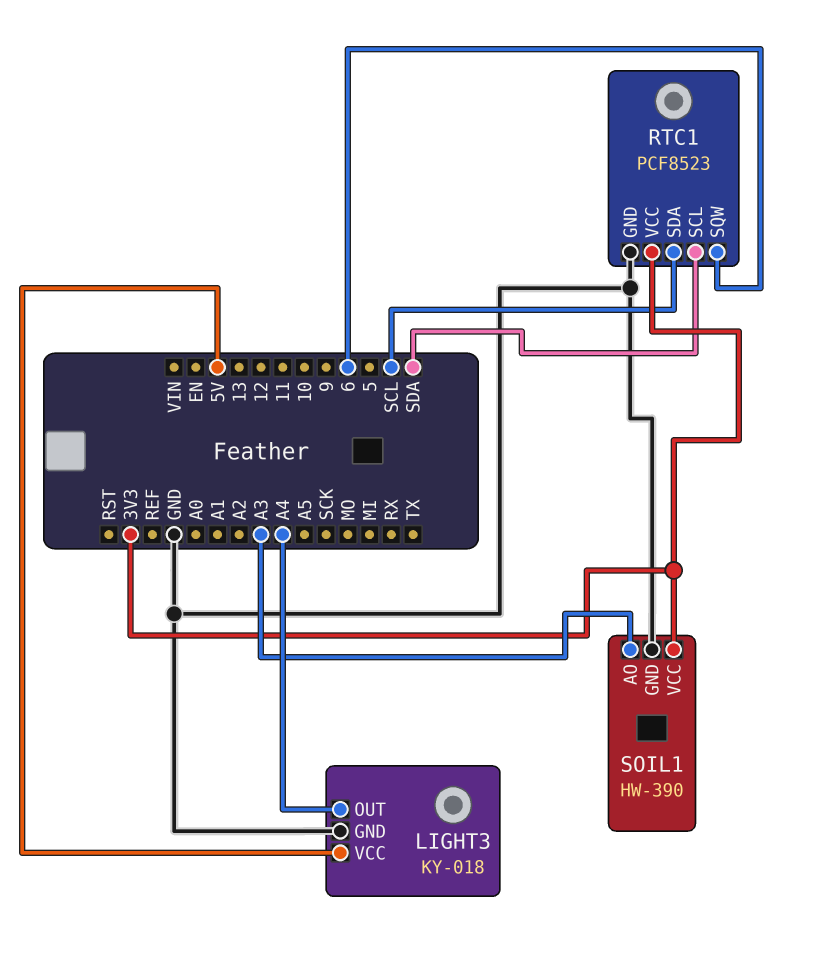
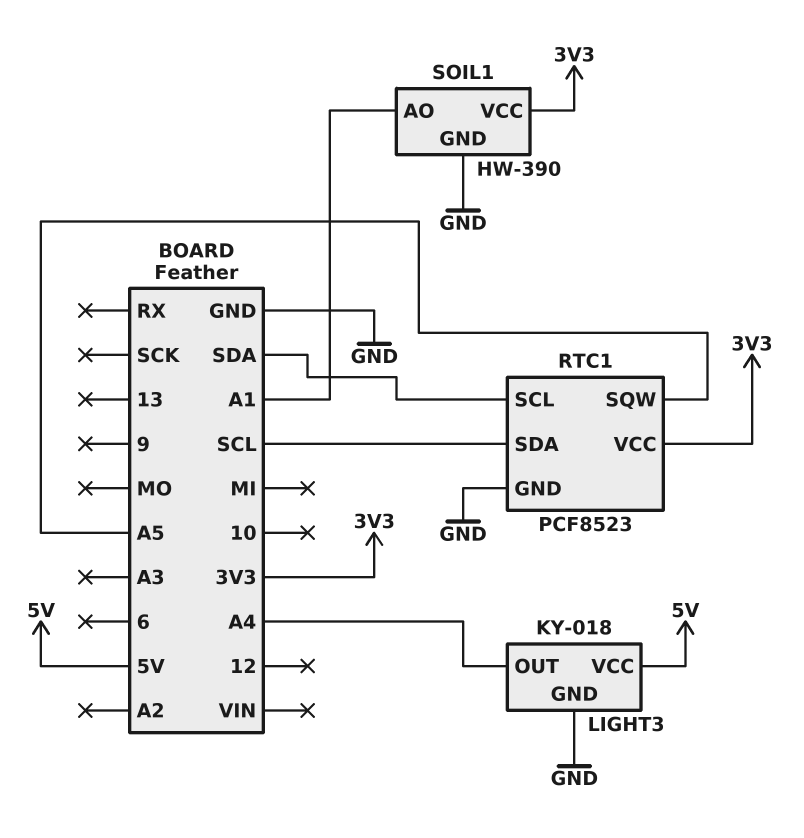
RTC1 pin SQW: 6 -> A5
SOIL1 pin AO: A3 -> A1

